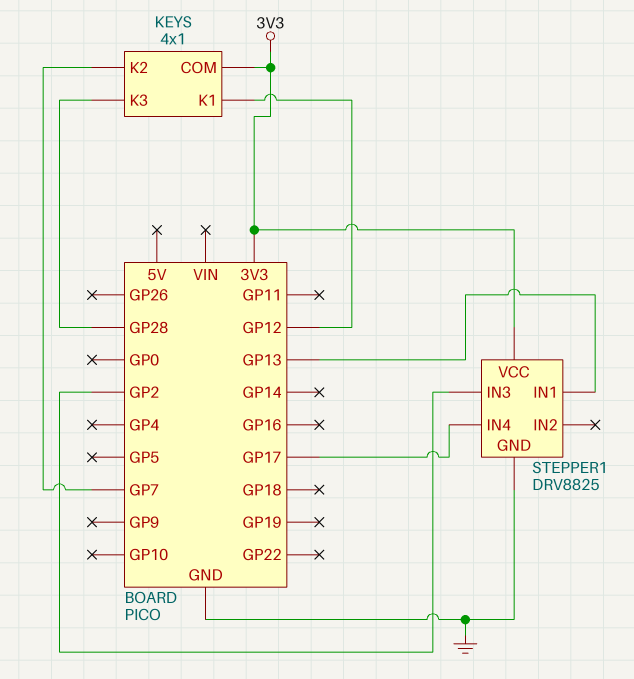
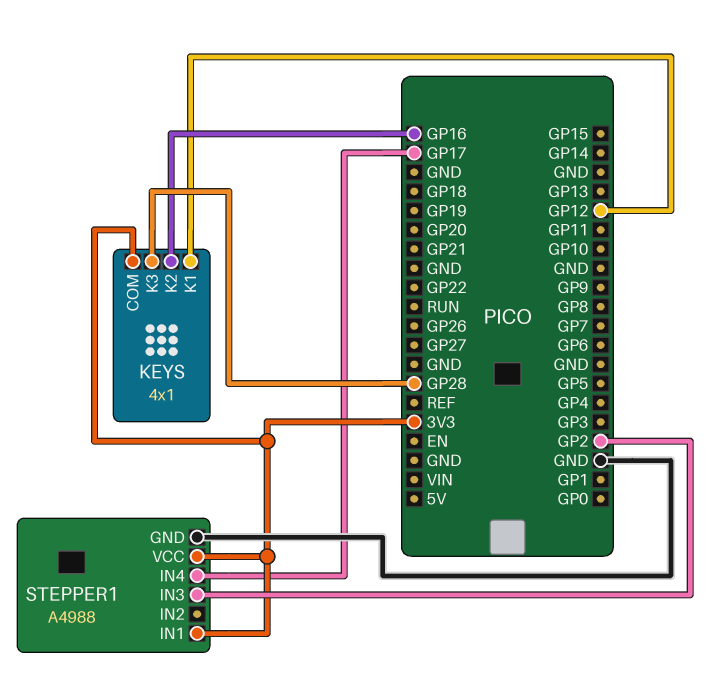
KEYS pin K2: GP7 -> GP16
STEPPER1: DRV8825 -> A4988
STEPPER1 pin IN1: GP13 -> 3V3

